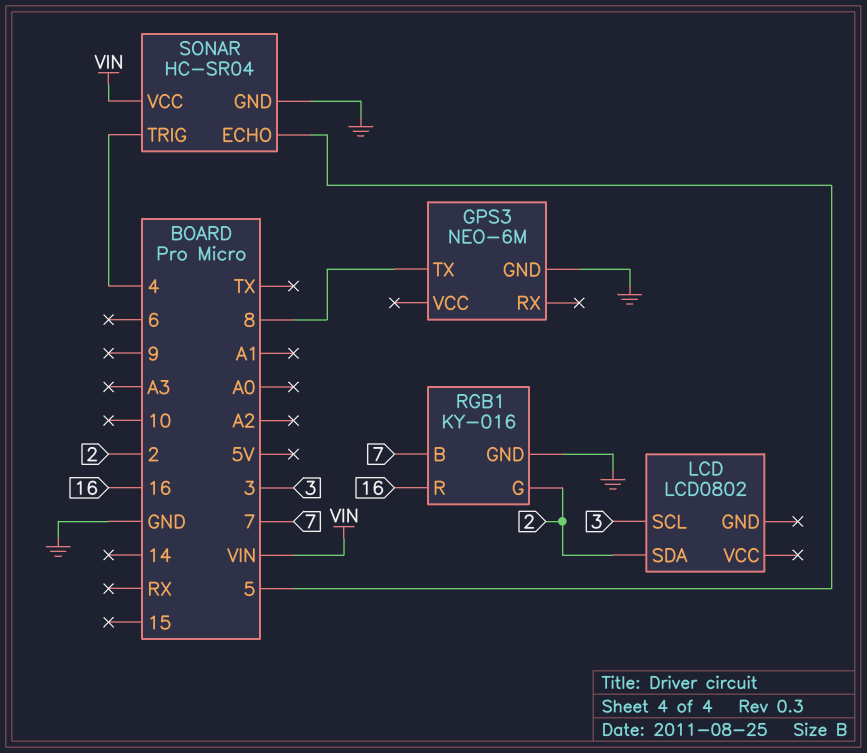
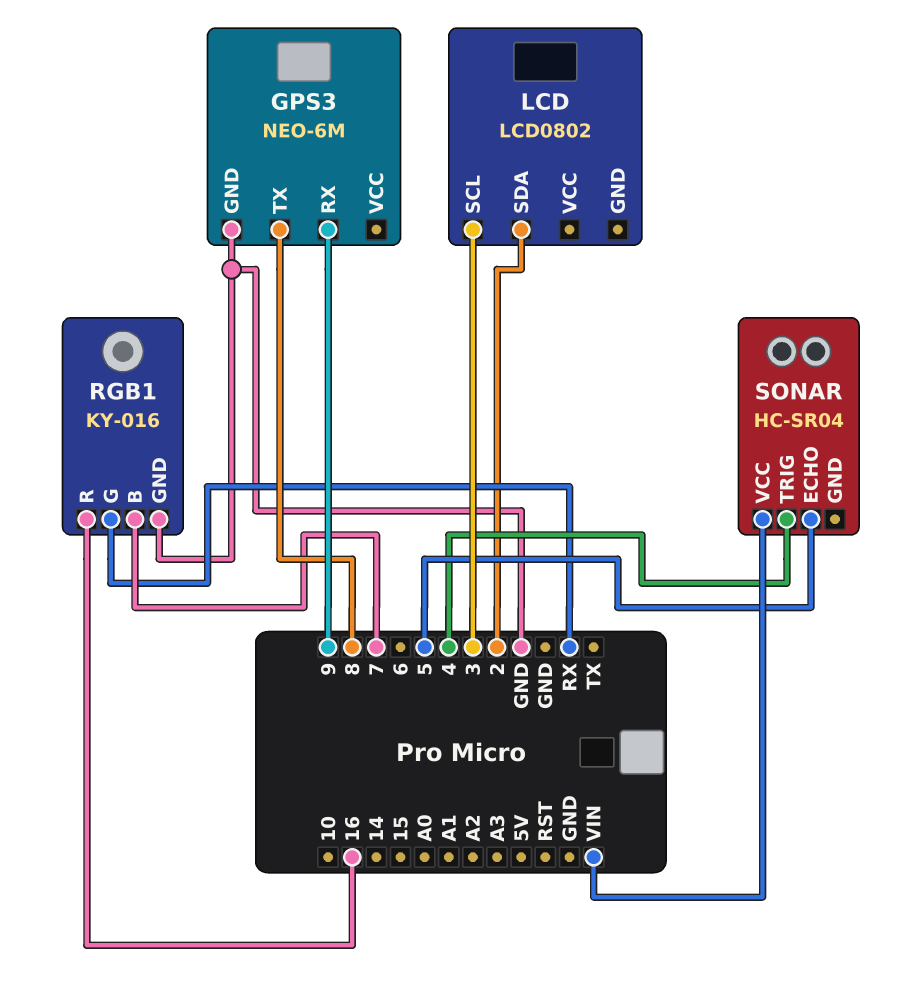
GPS3 pin RX: none -> 9
RGB1 pin G: 2 -> RX
SONAR pin GND: GND -> none

